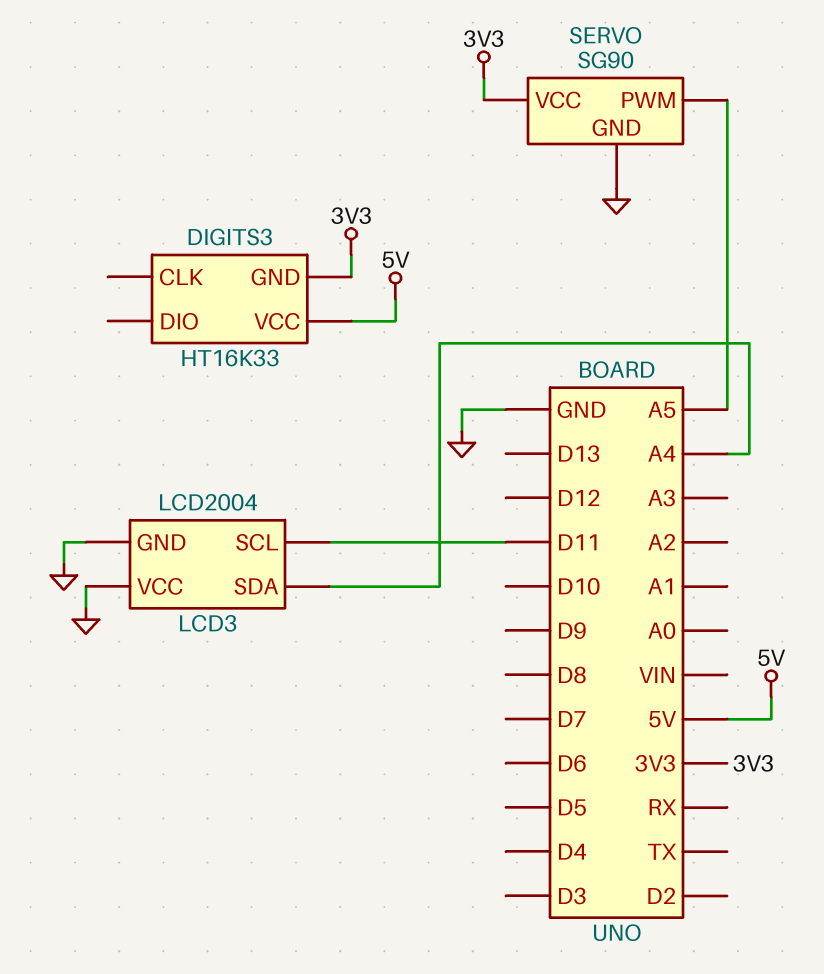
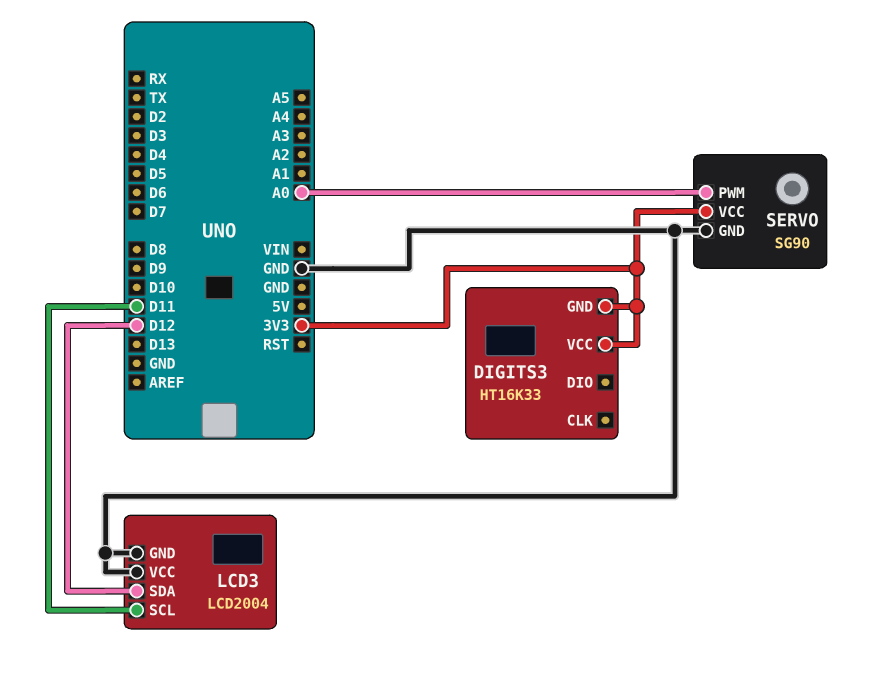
DIGITS3 pin VCC: 5V -> 3V3
LCD3 pin SDA: A4 -> D12
SERVO pin PWM: A5 -> A0

